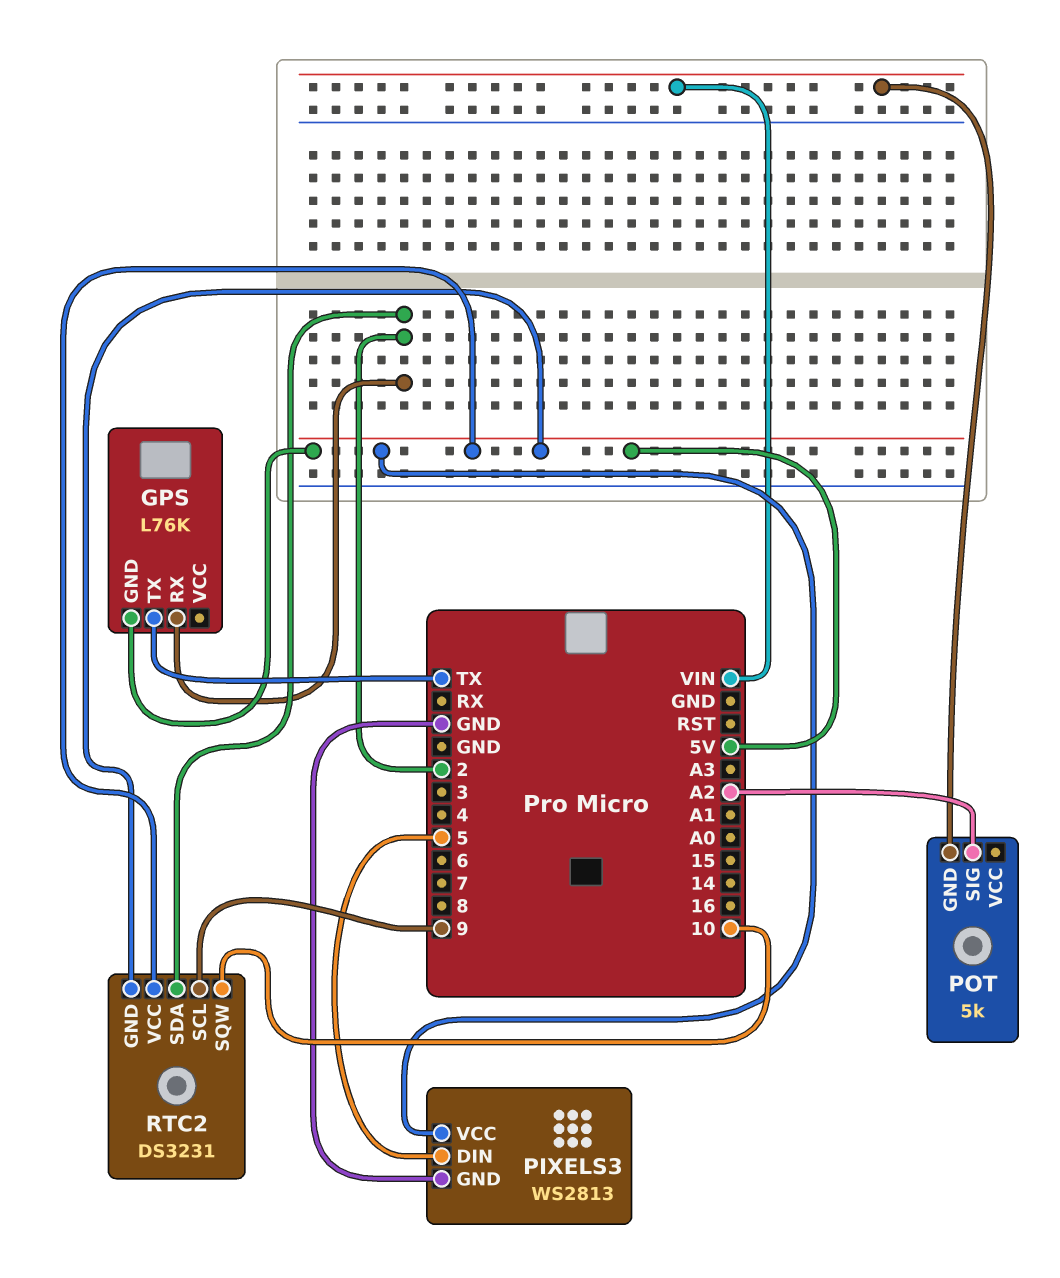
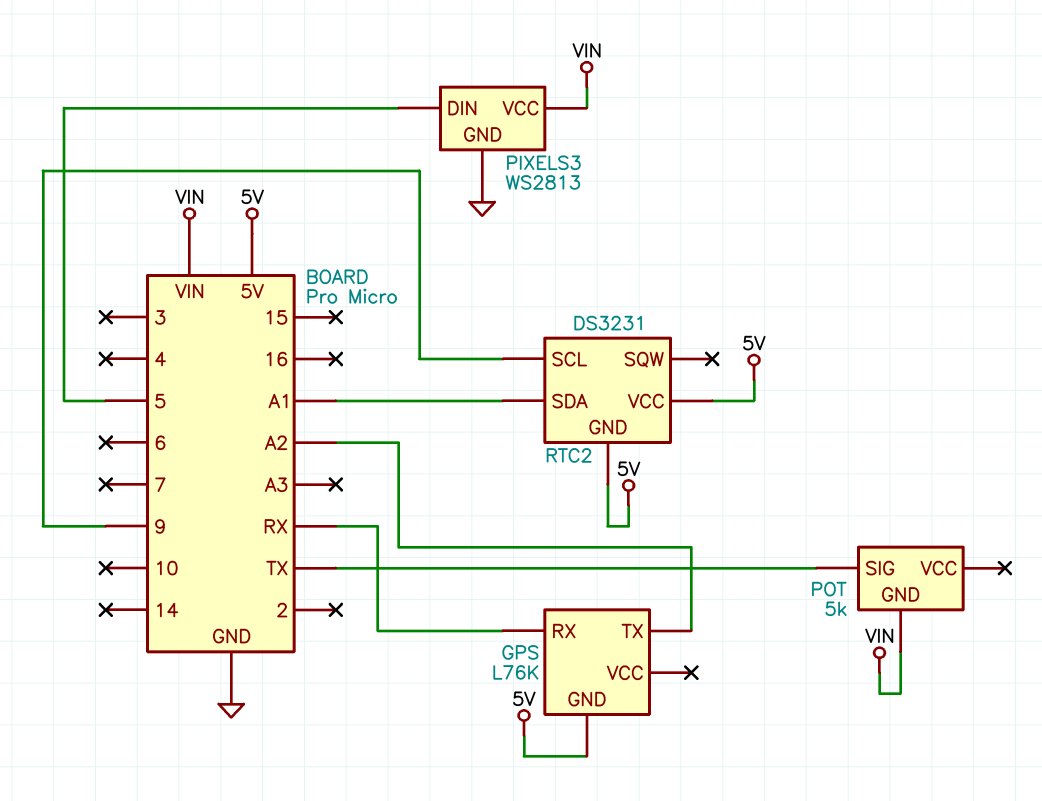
GPS pin RX: 2 -> RX
GPS pin TX: TX -> A2
PIXELS3 pin VCC: 5V -> VIN
POT pin SIG: A2 -> TX
RTC2 pin SDA: 2 -> A1
RTC2 pin SQW: 10 -> none

